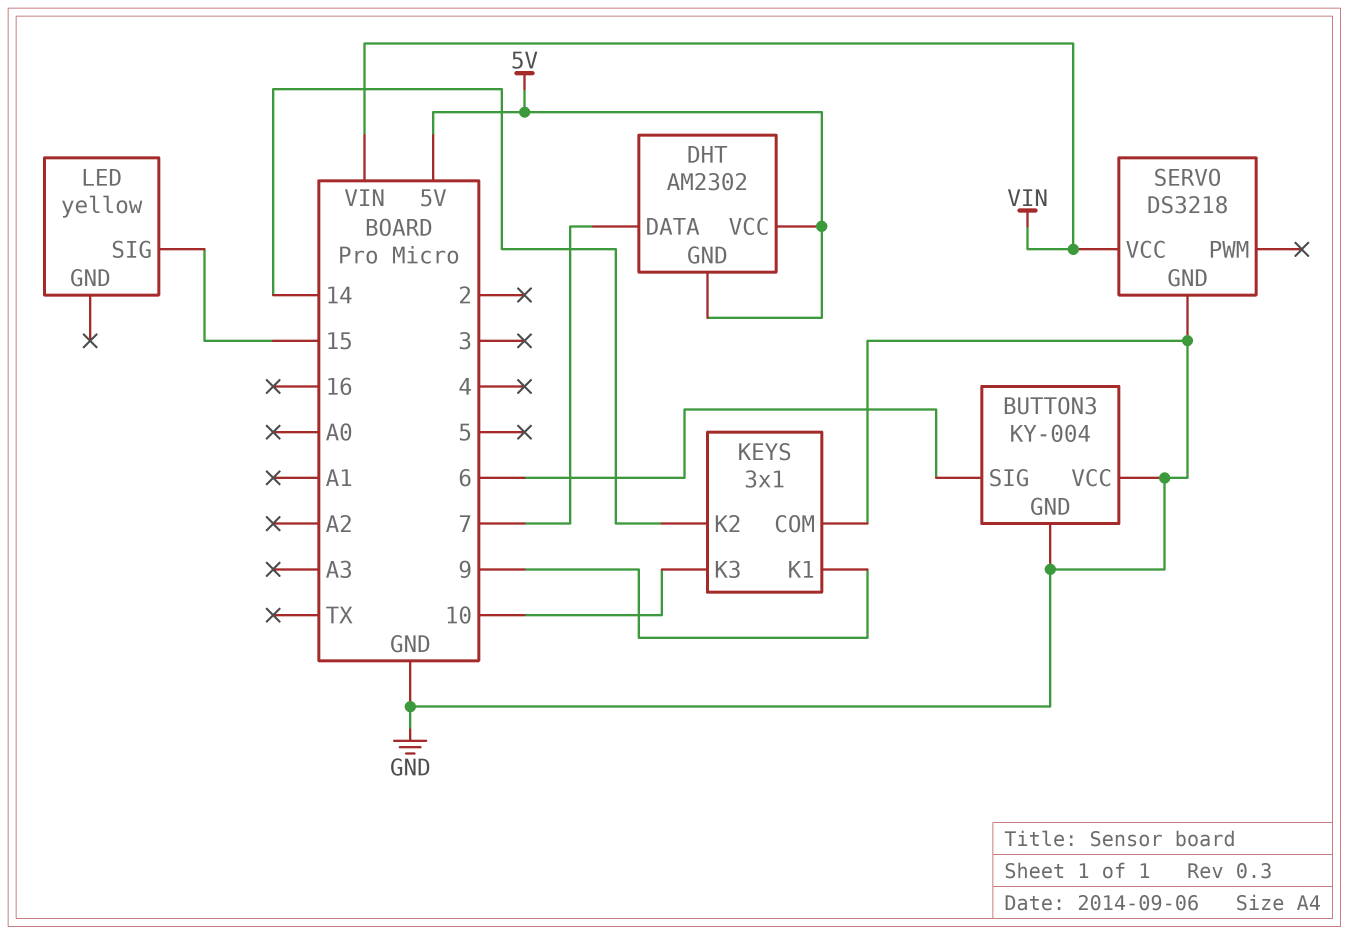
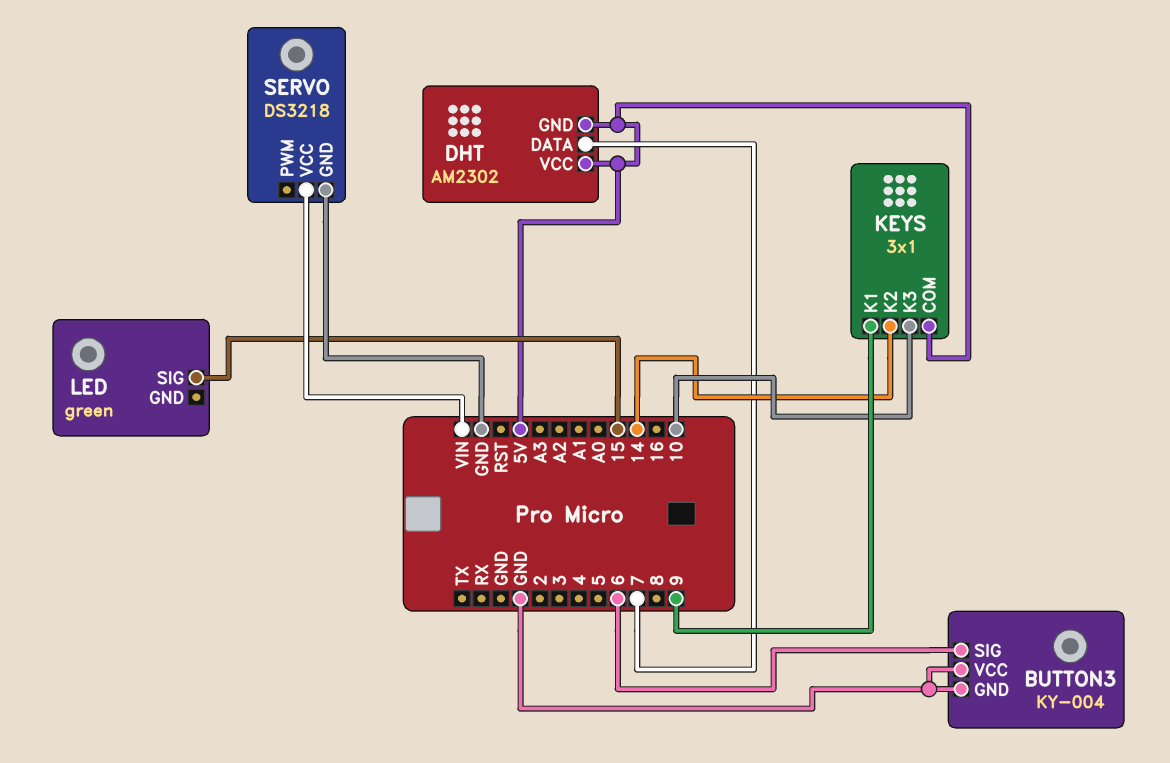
KEYS pin COM: GND -> 5V
LED: yellow -> green

